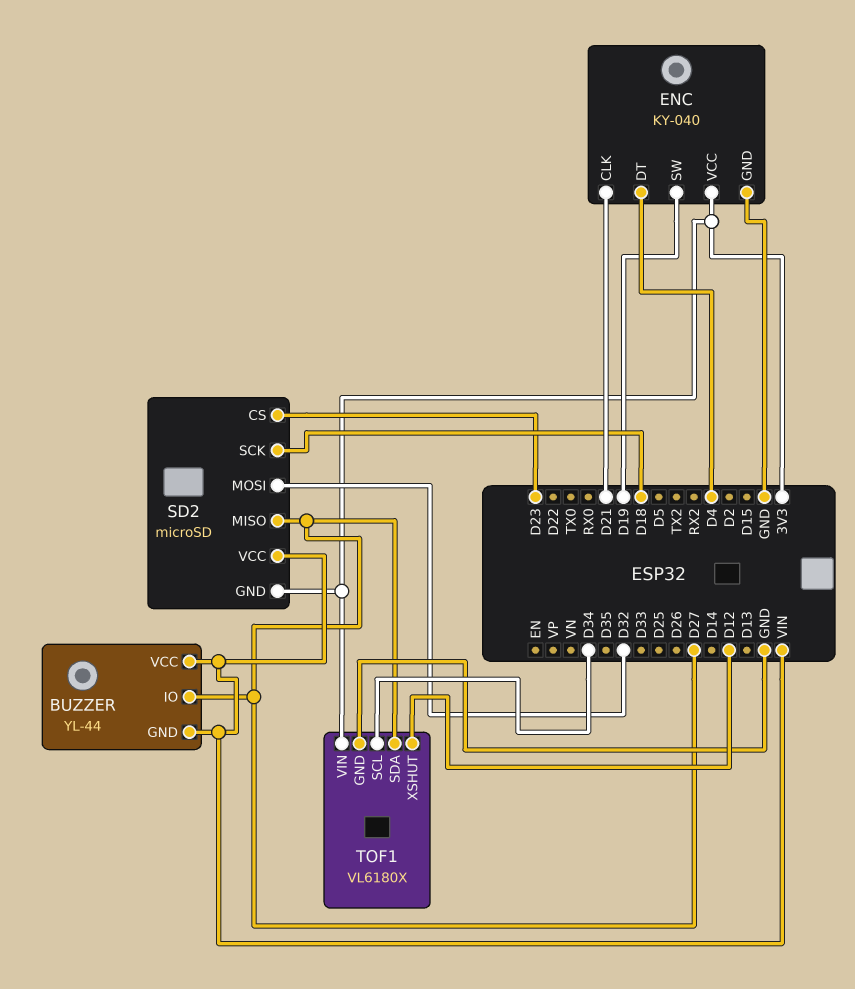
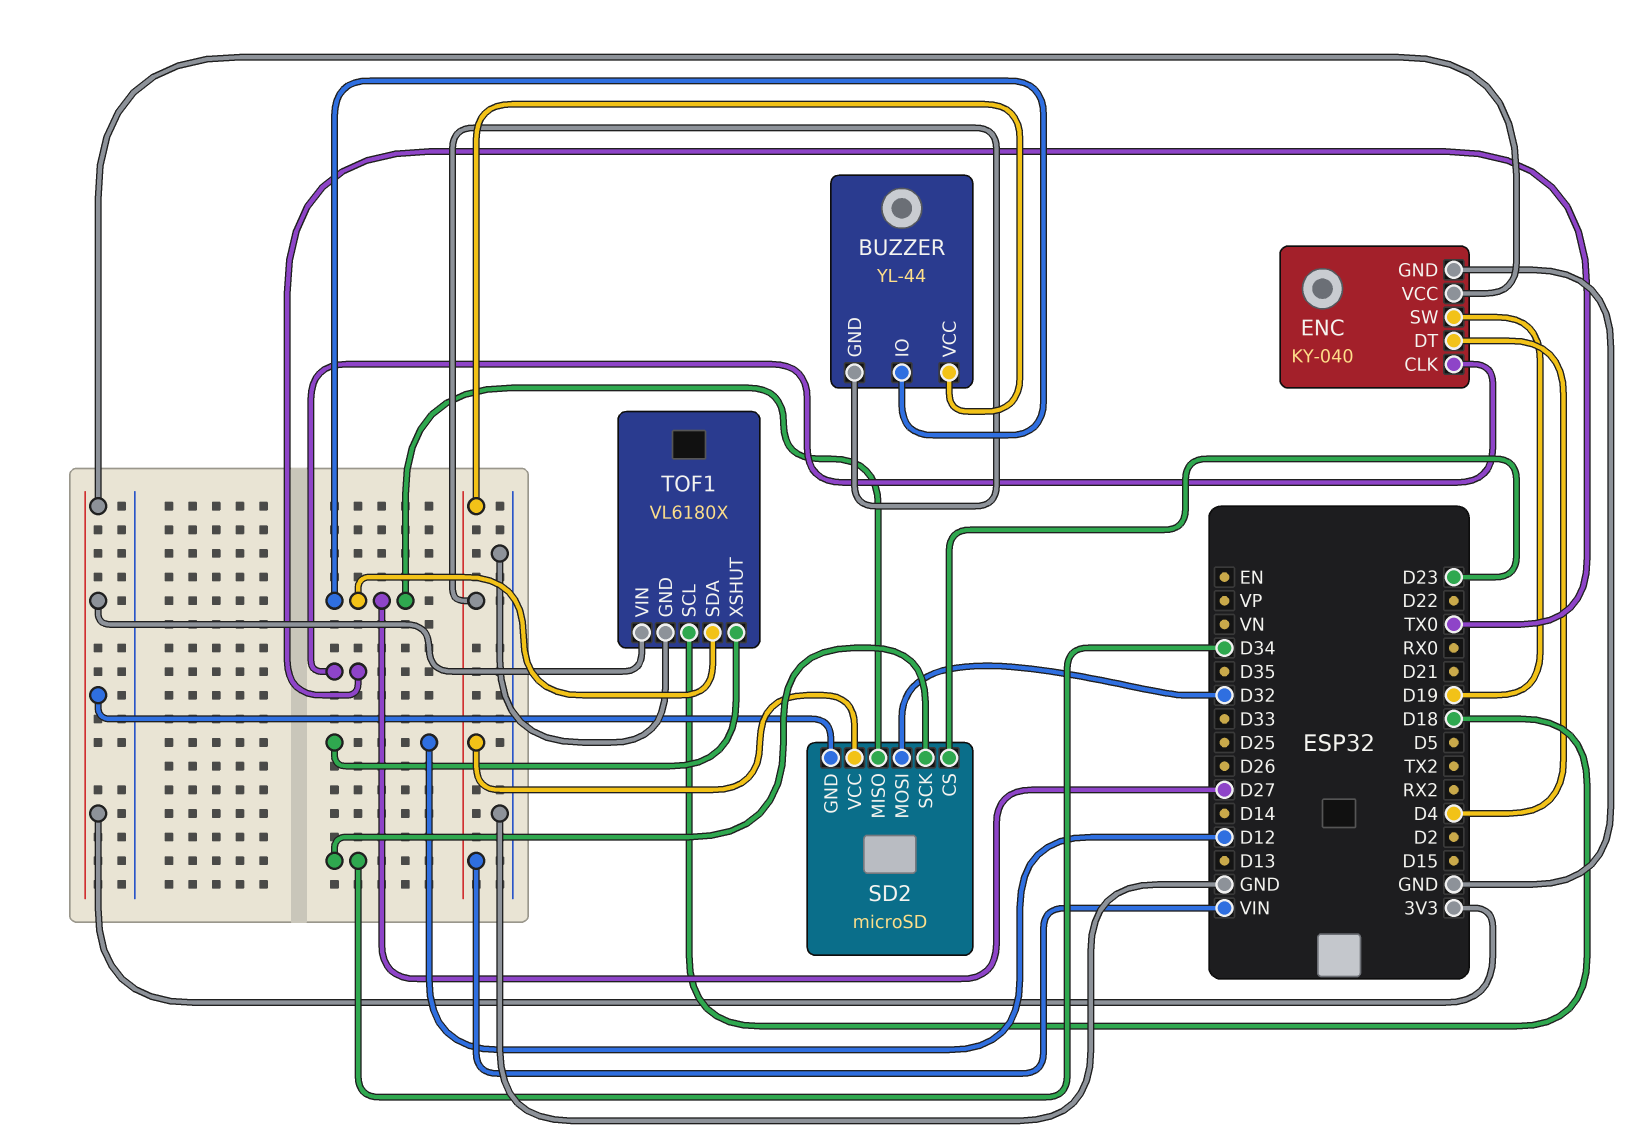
ENC pin CLK: D21 -> TX0
SD2 pin SCK: D18 -> D34
TOF1 pin SCL: D34 -> D18

